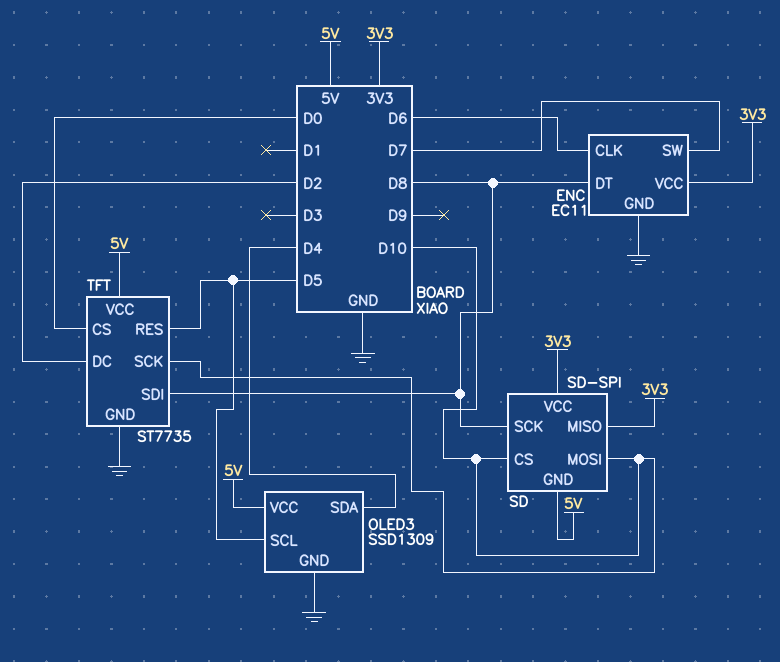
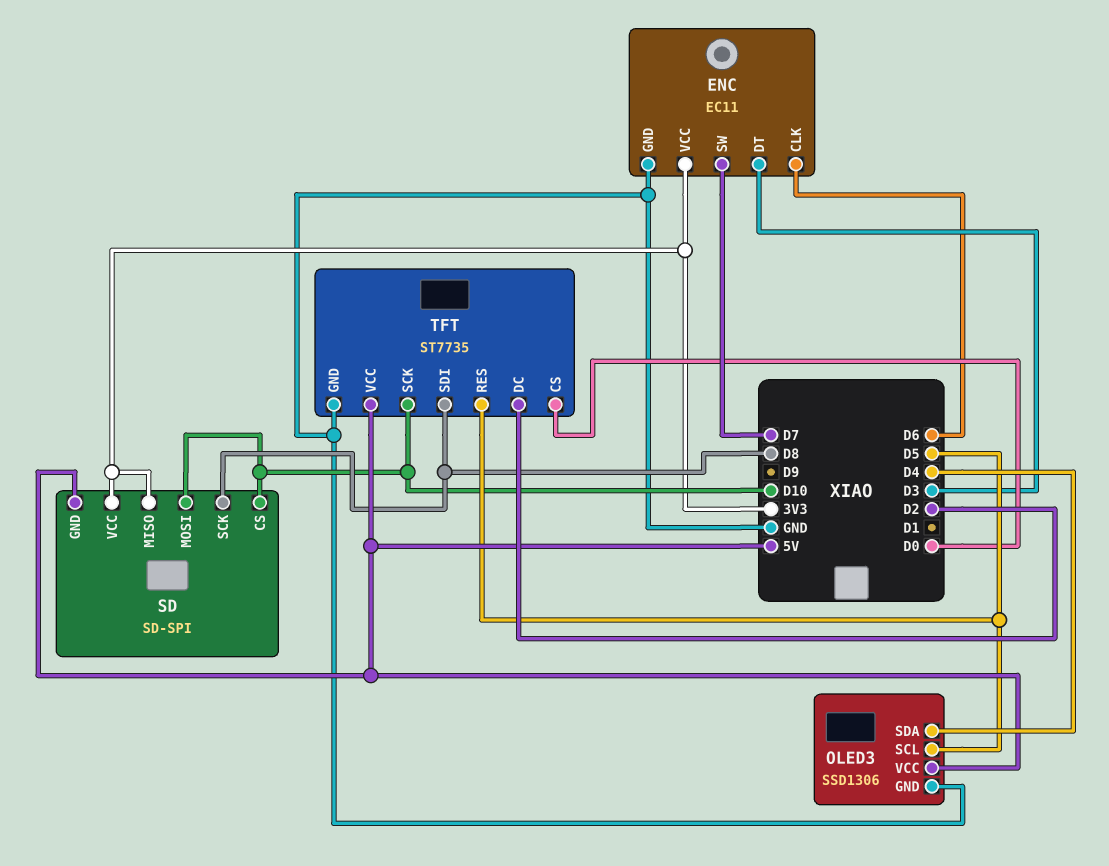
ENC pin DT: D8 -> D3
OLED3: SSD1309 -> SSD1306

